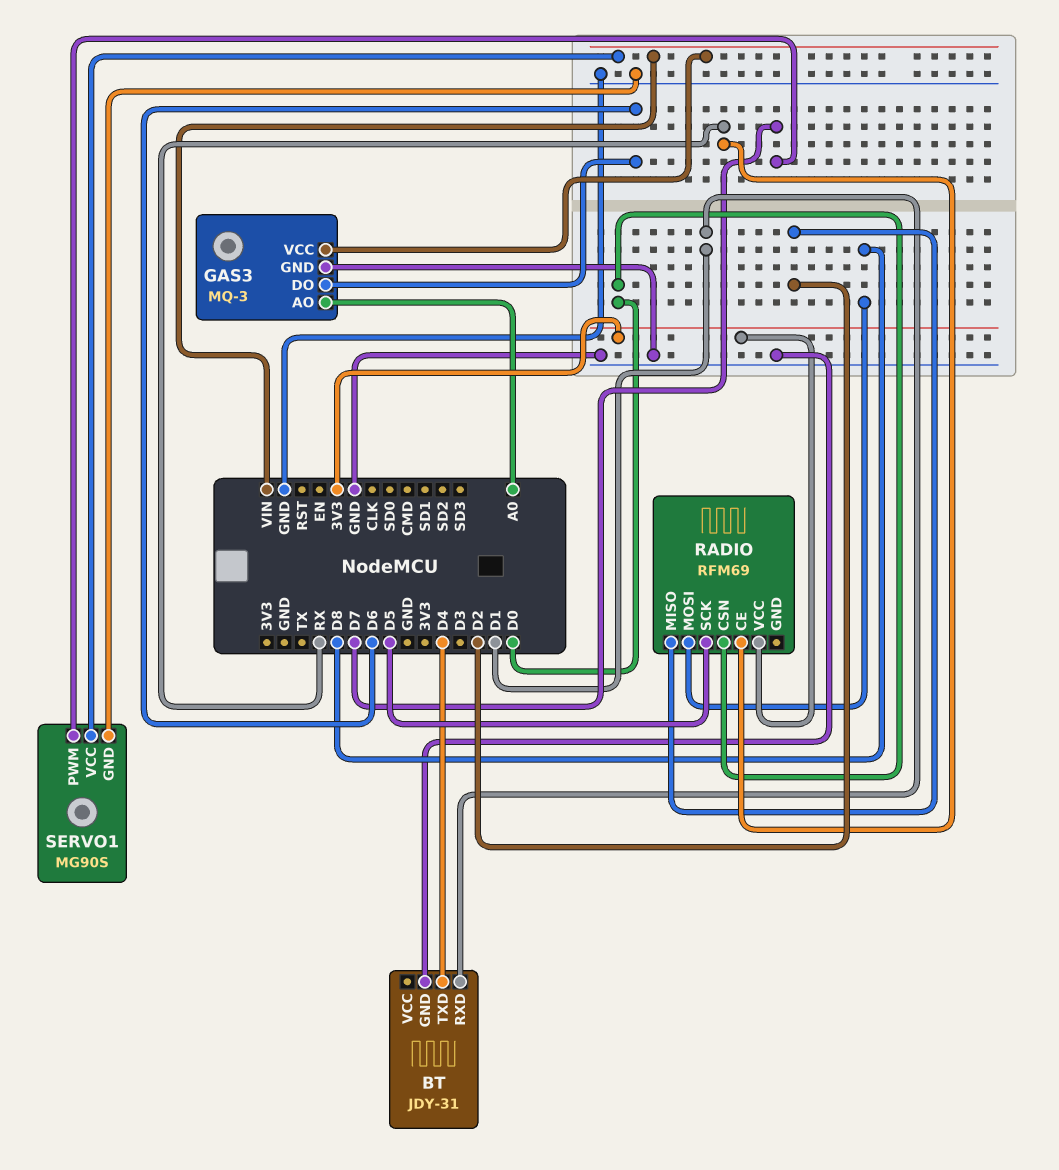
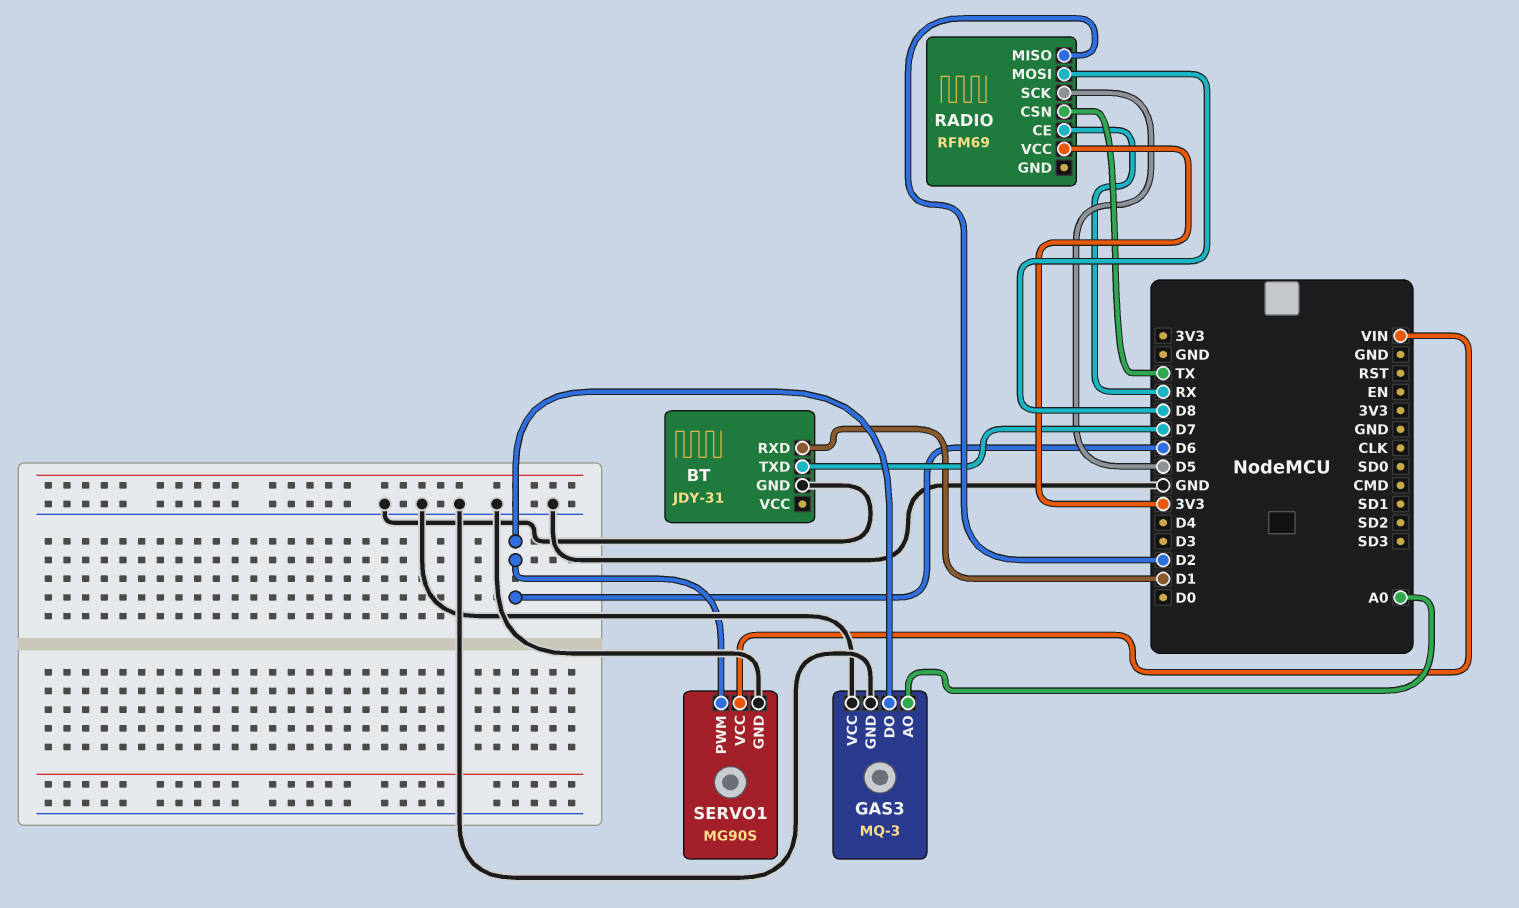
BT pin TXD: D4 -> D7
GAS3 pin VCC: VIN -> GND
RADIO pin CSN: D0 -> TX
SERVO1 pin PWM: D7 -> D6

